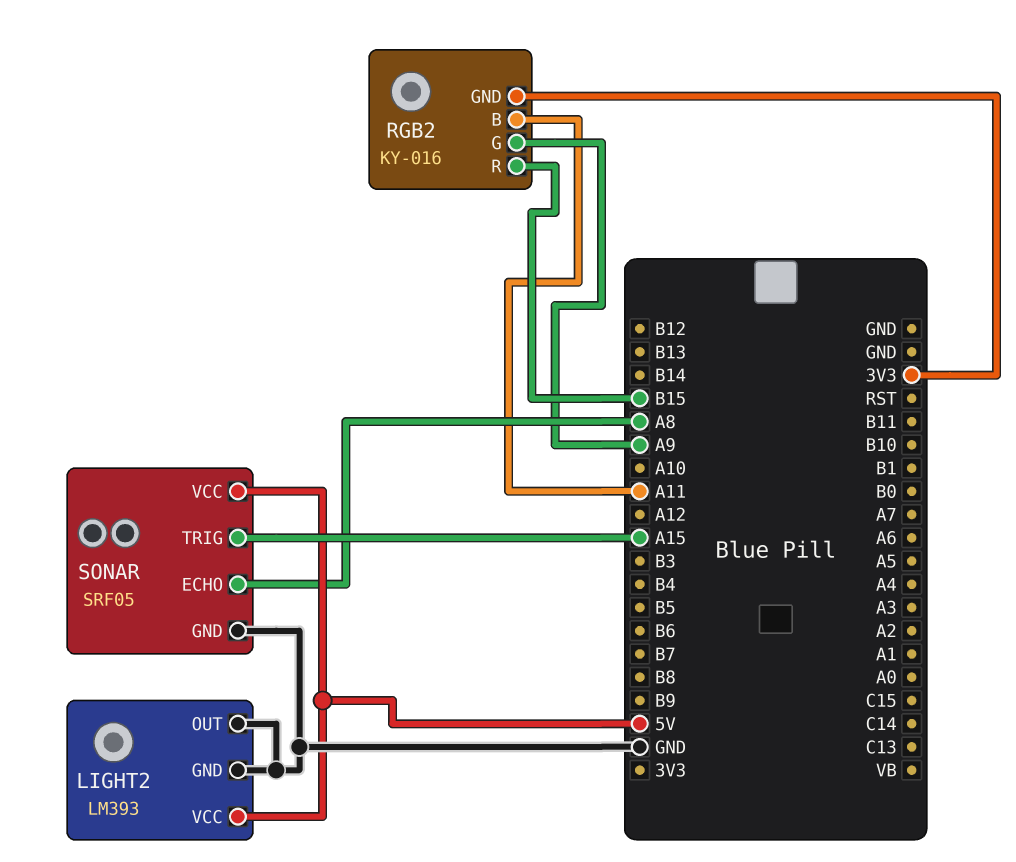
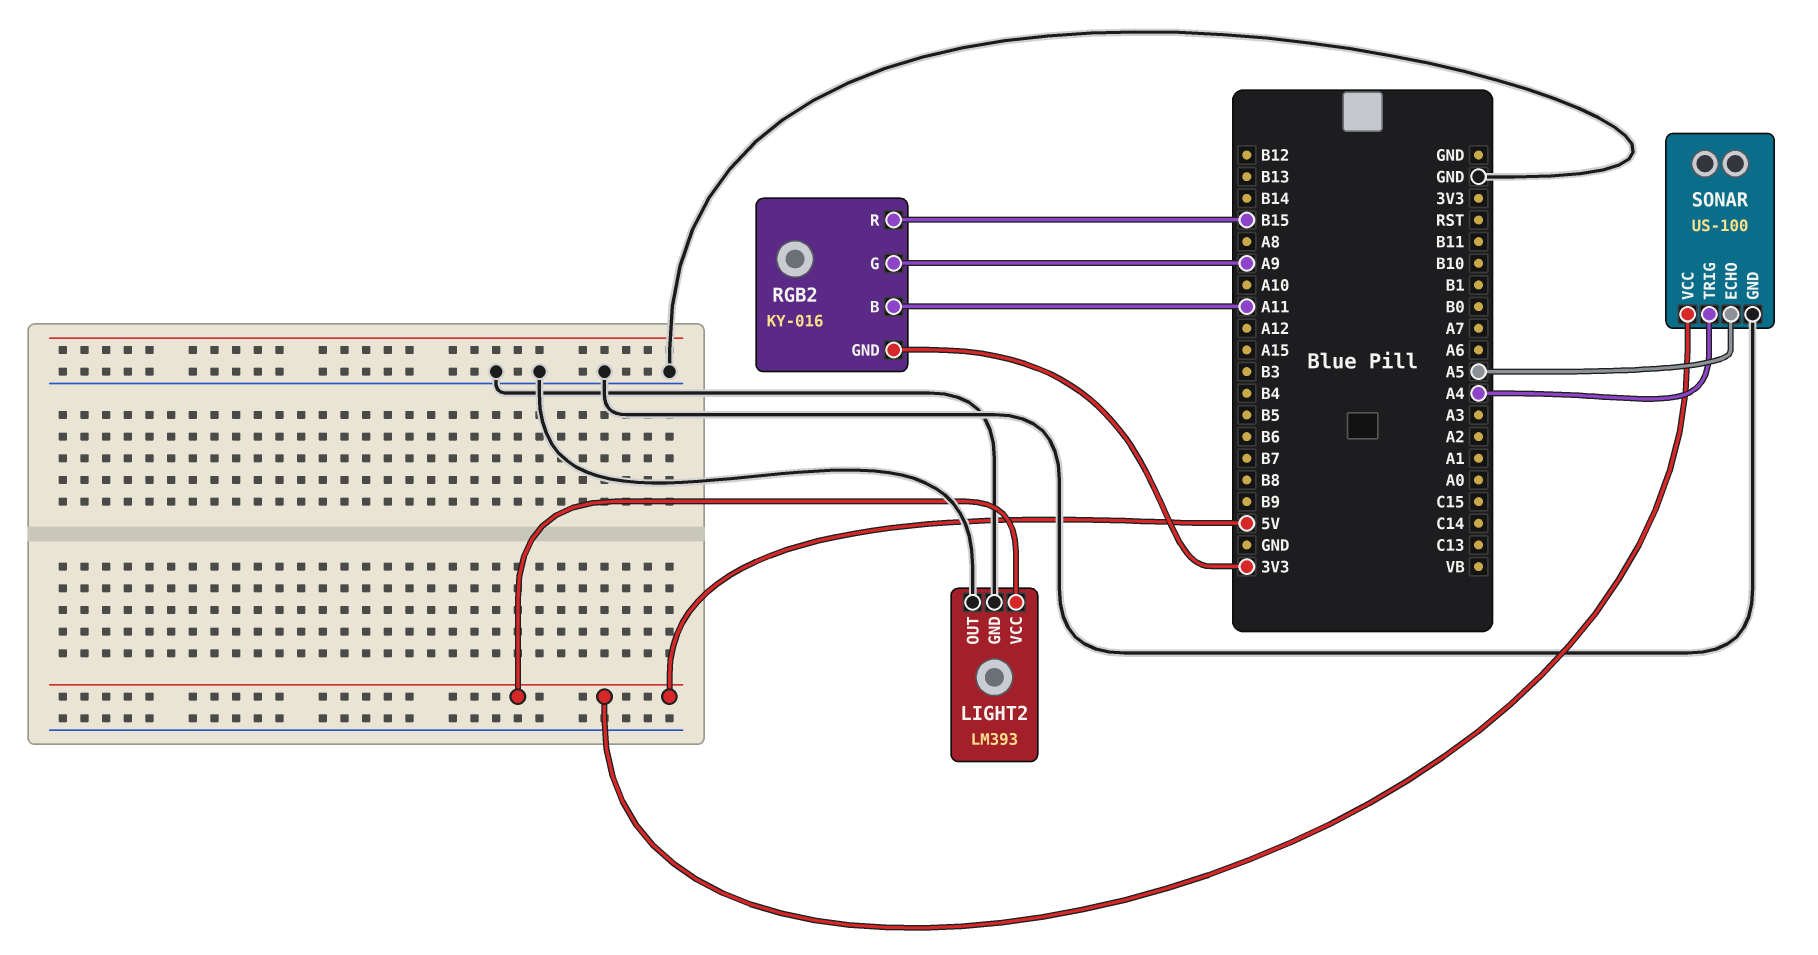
SONAR: SRF05 -> US-100
SONAR pin ECHO: A8 -> A5
SONAR pin TRIG: A15 -> A4

